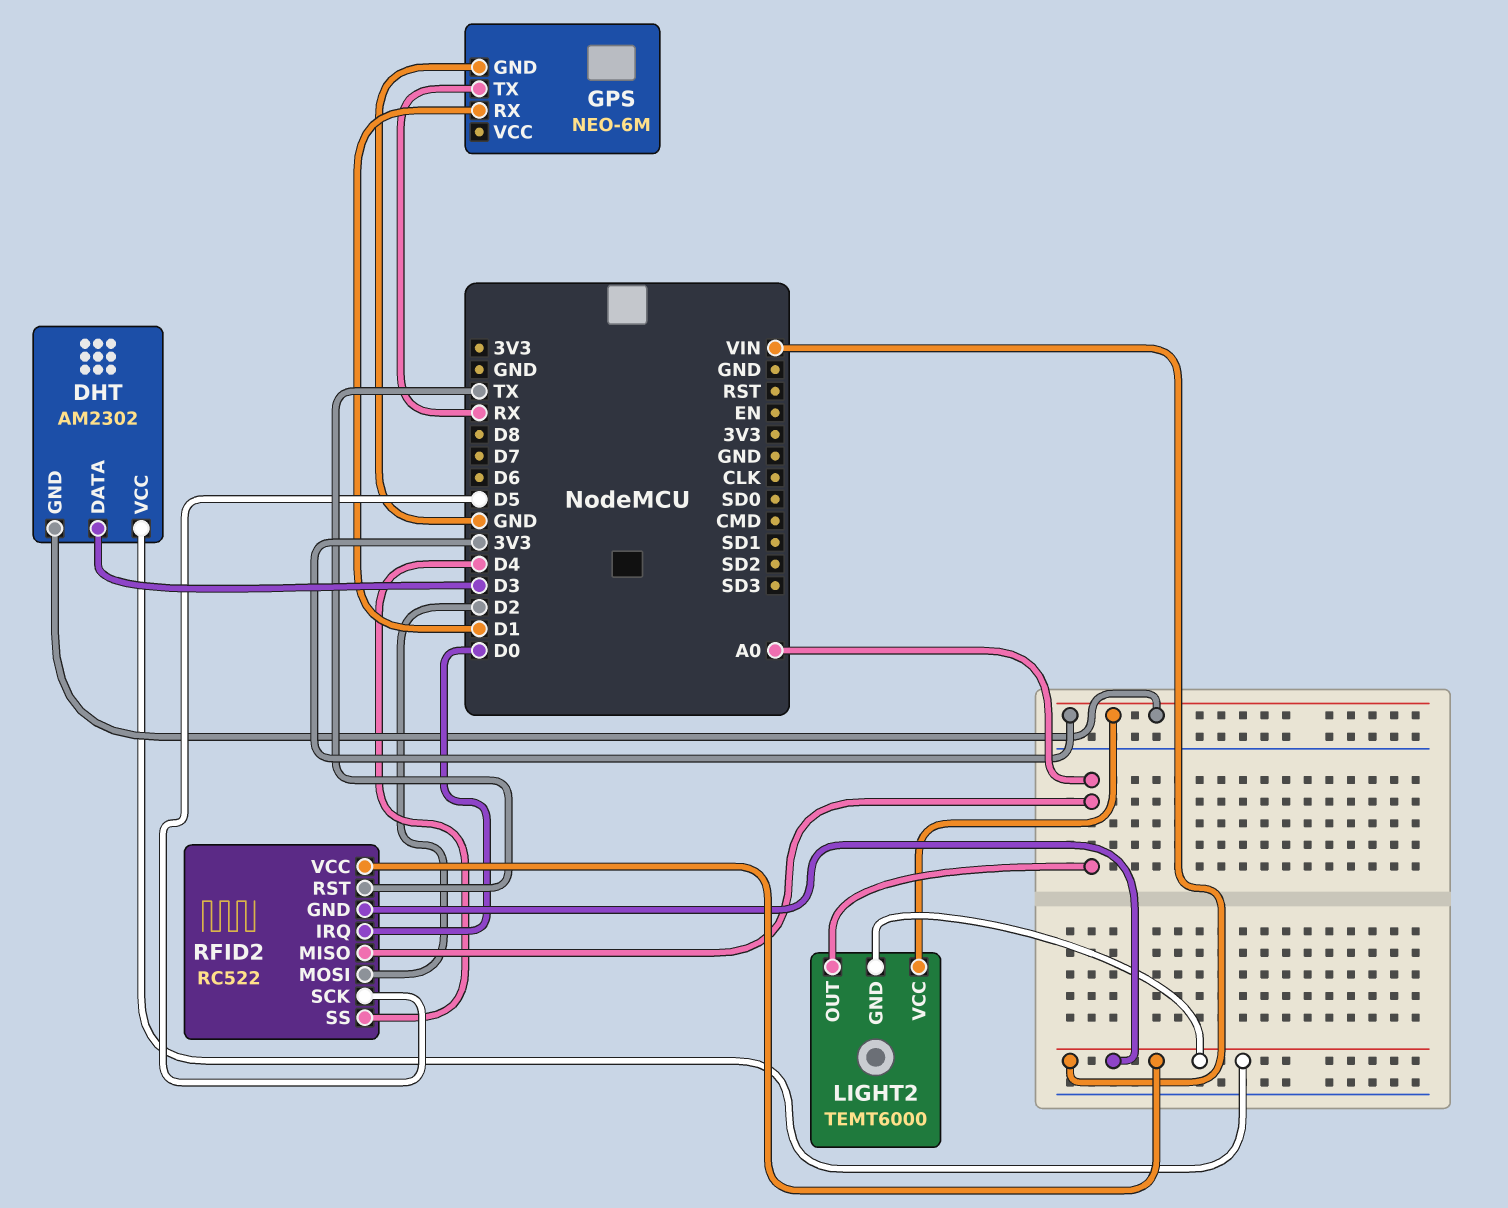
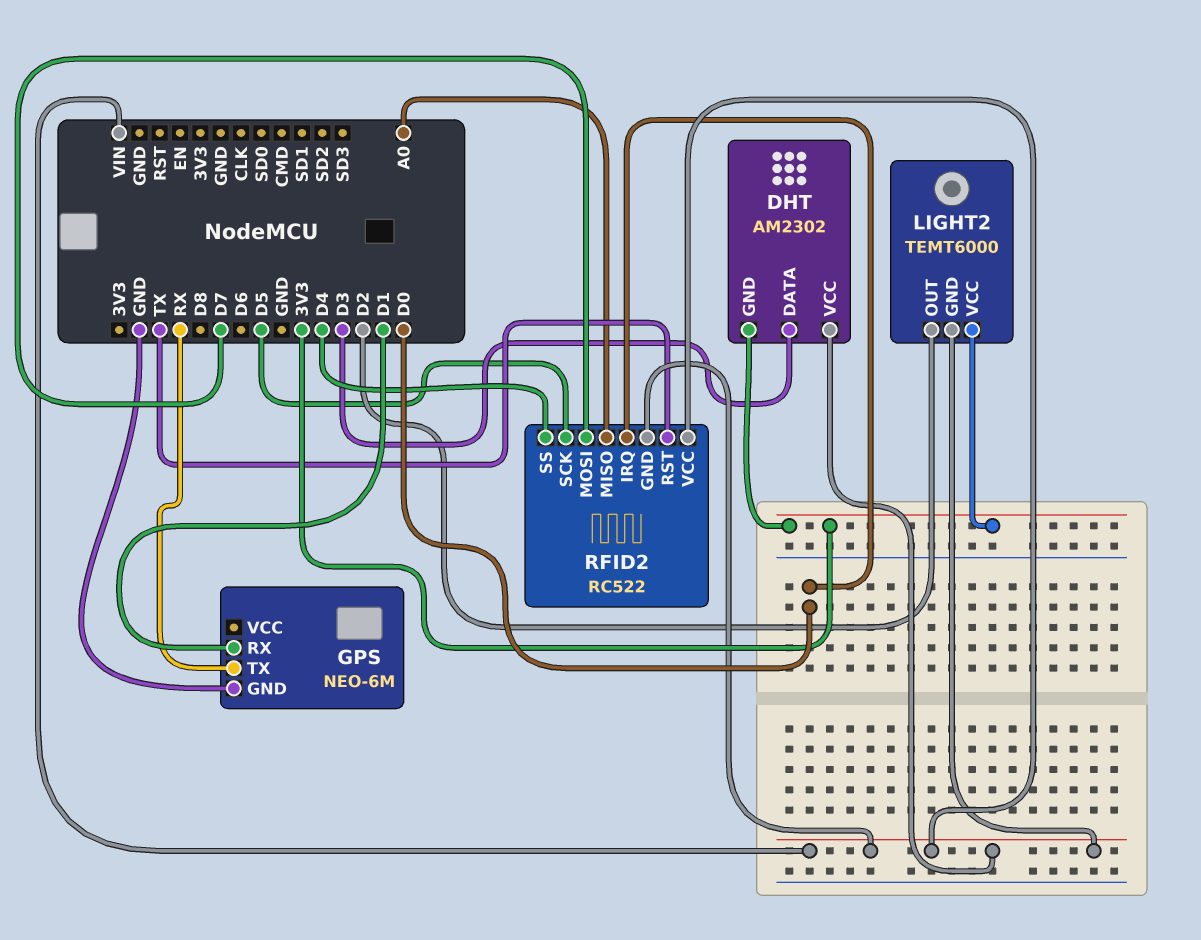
LIGHT2 pin OUT: A0 -> D2
RFID2 pin MOSI: D2 -> D7

